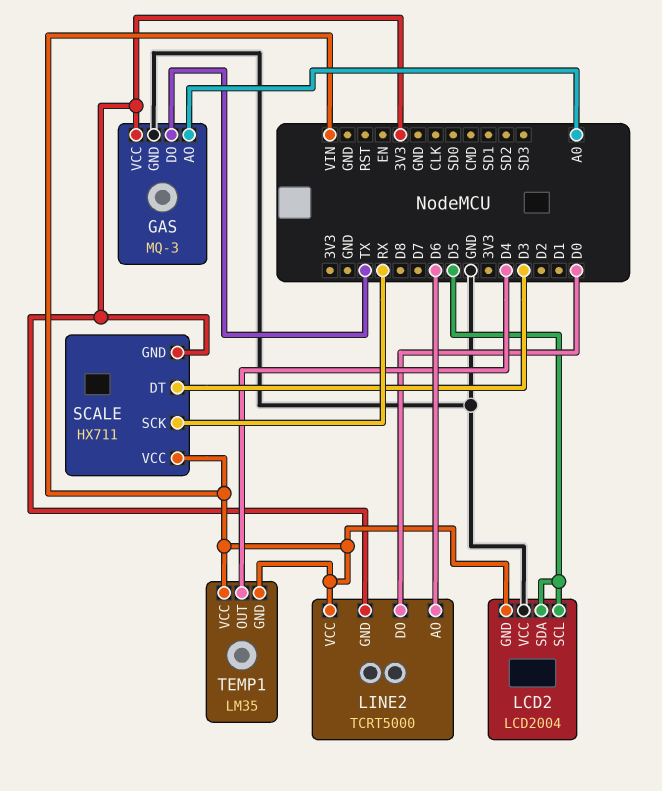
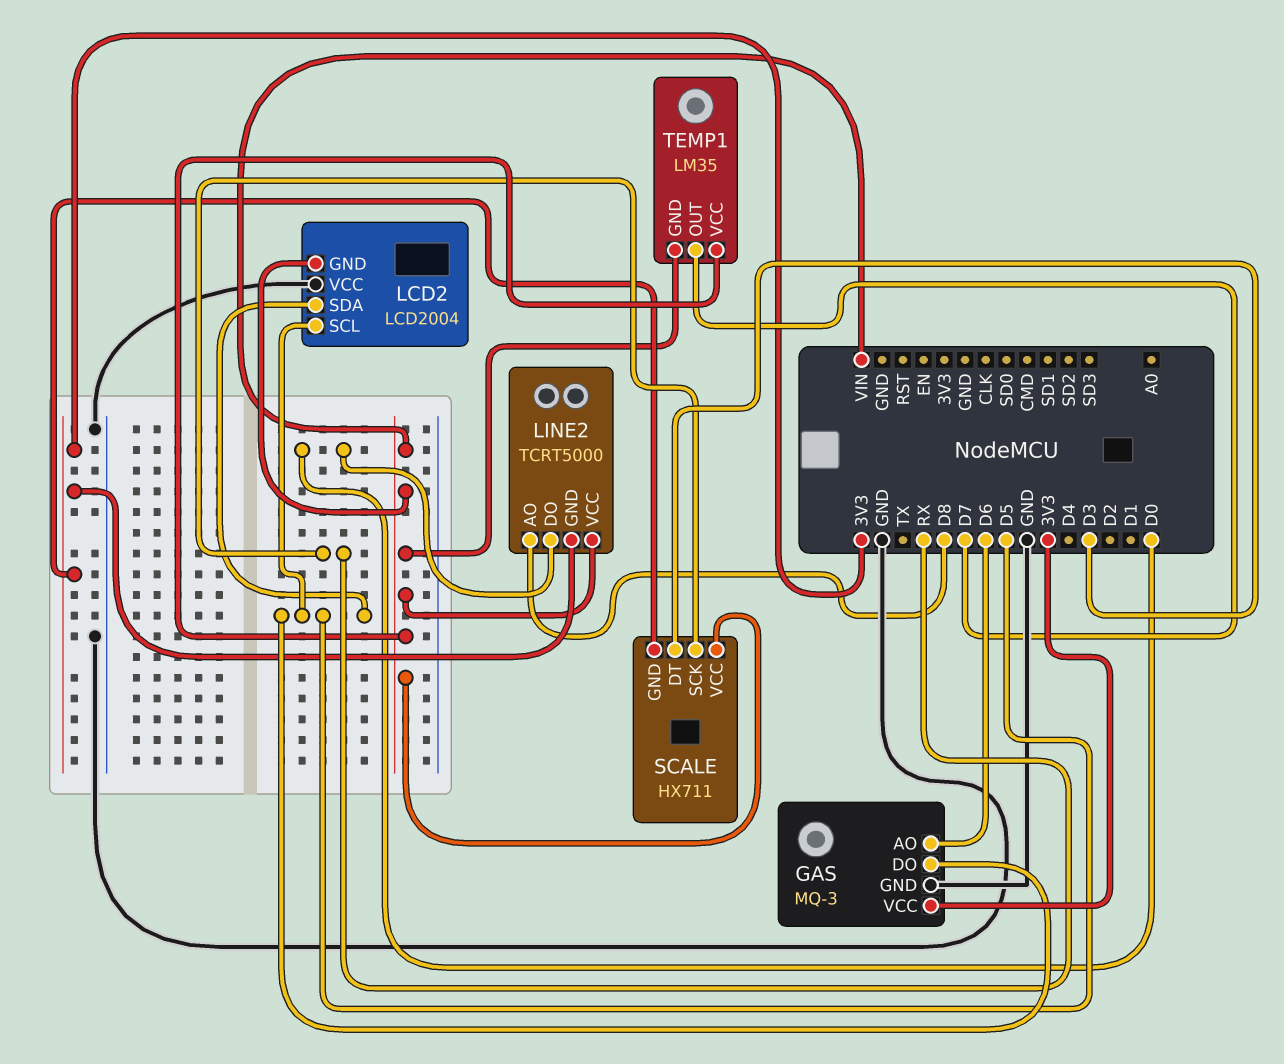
GAS pin AO: A0 -> D6
GAS pin DO: TX -> D5
LINE2 pin AO: D6 -> D8
TEMP1 pin OUT: D4 -> D7

